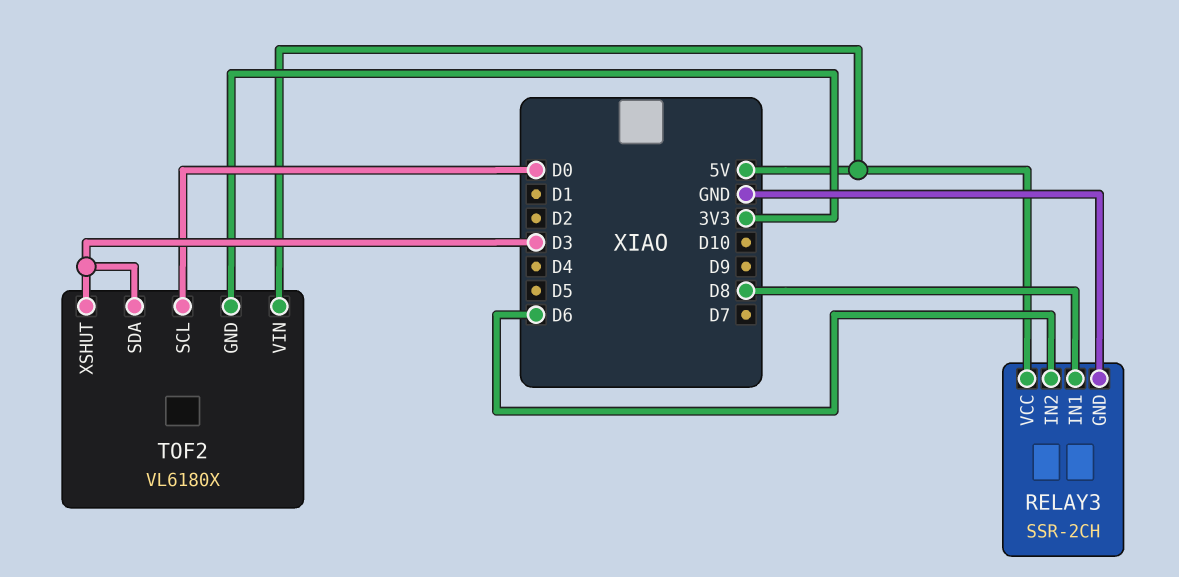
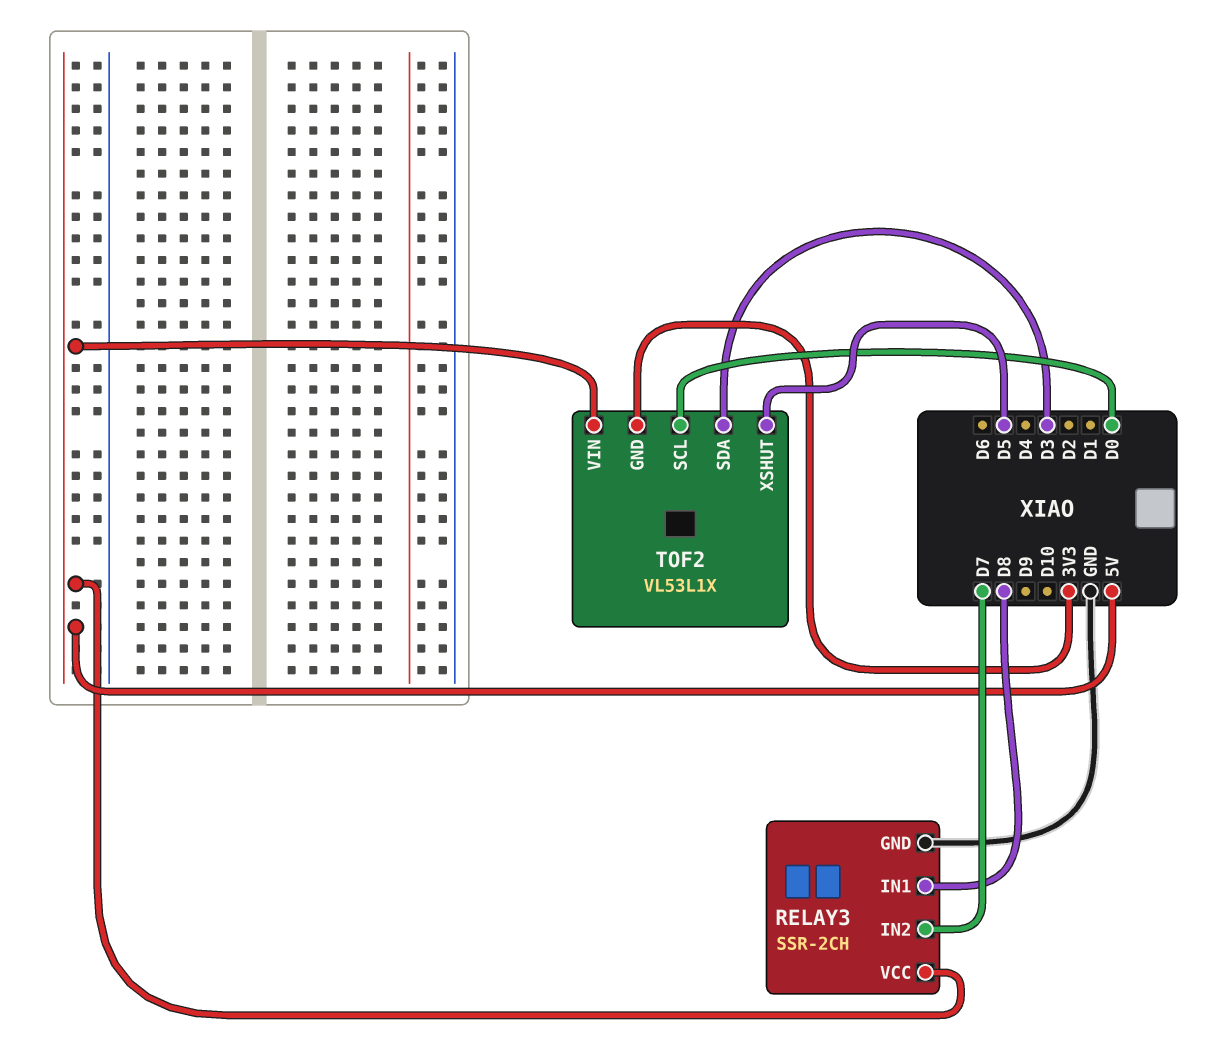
RELAY3 pin IN2: D6 -> D7
TOF2: VL6180X -> VL53L1X
TOF2 pin XSHUT: D3 -> D5

